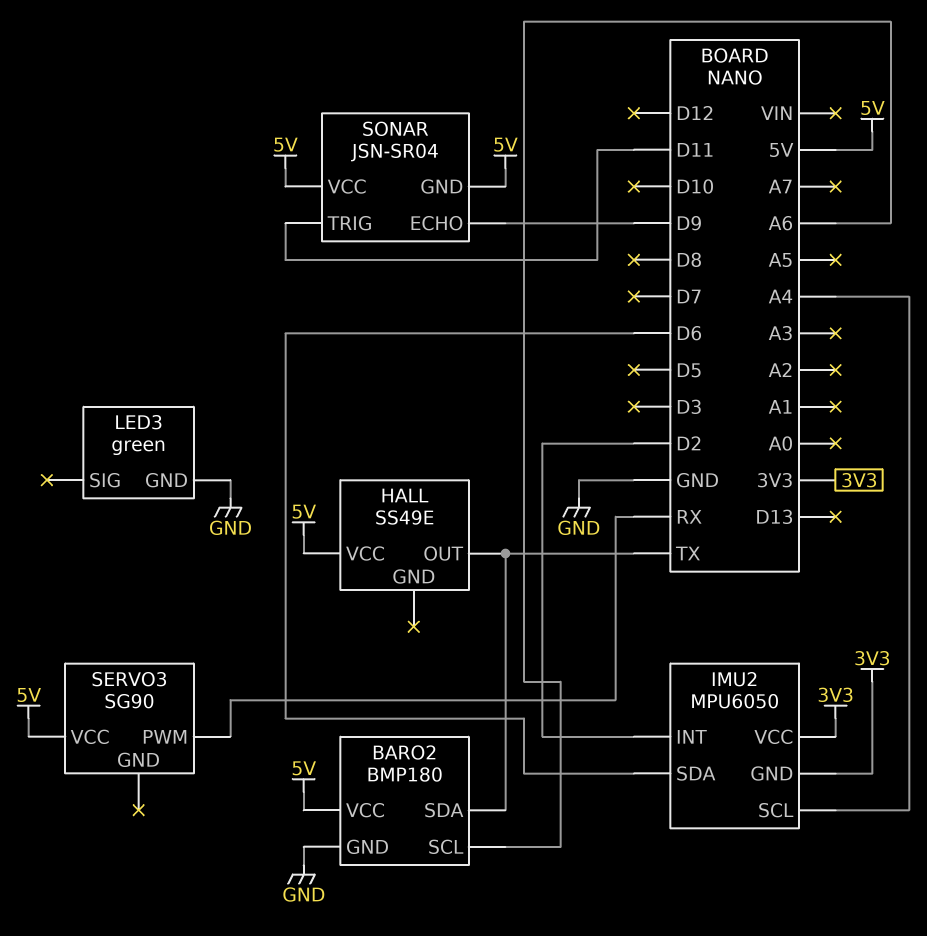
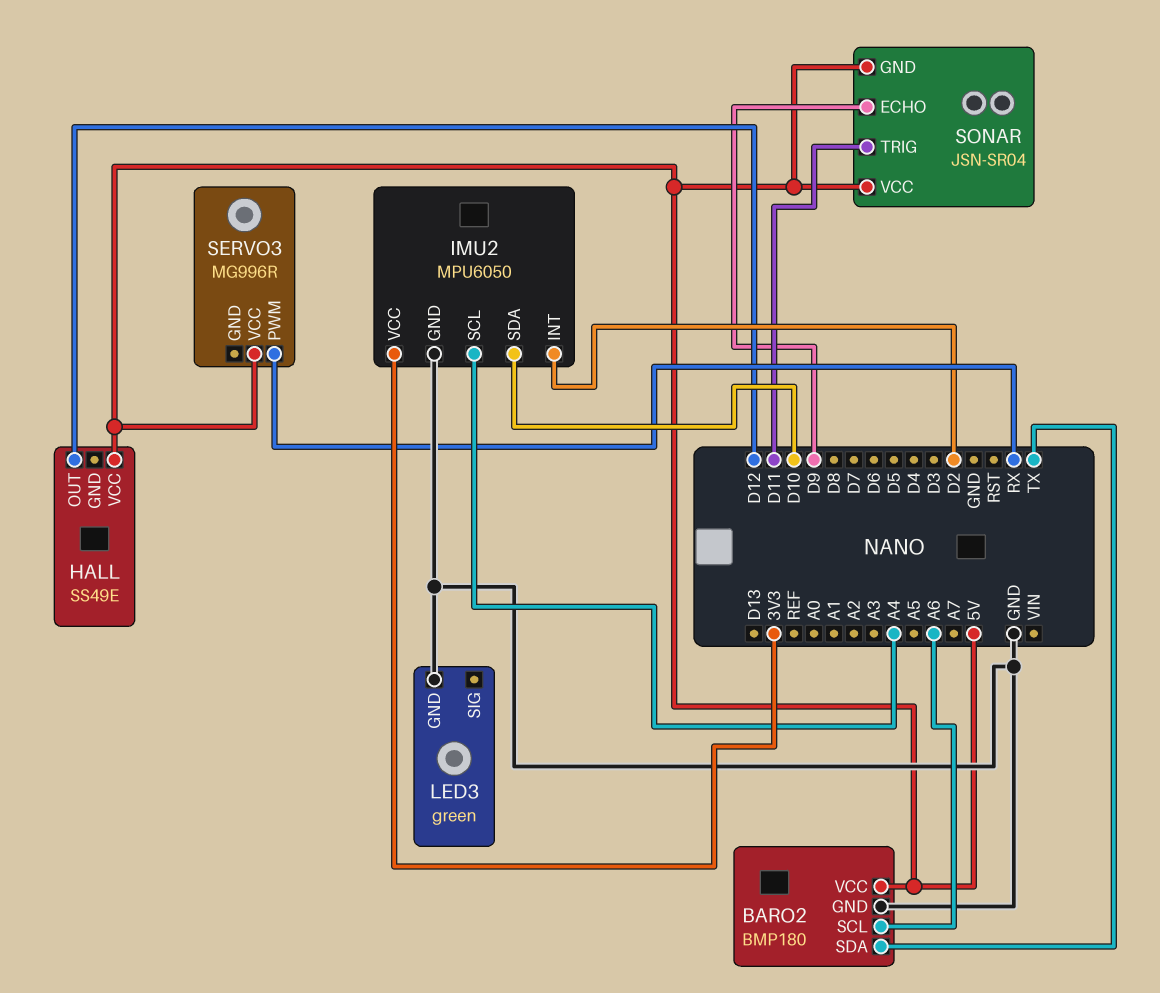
HALL pin OUT: TX -> D12
IMU2 pin GND: 3V3 -> GND
IMU2 pin SDA: D6 -> D10
SERVO3: SG90 -> MG996R

